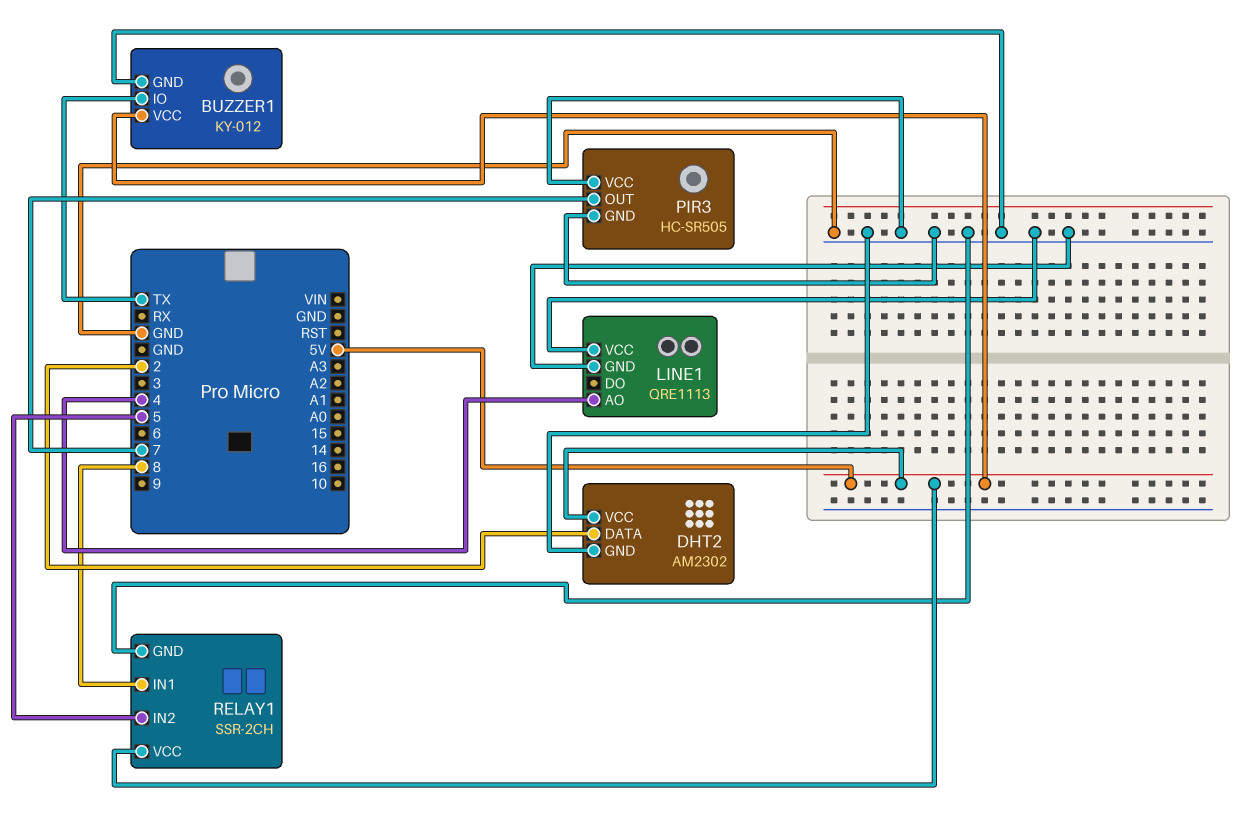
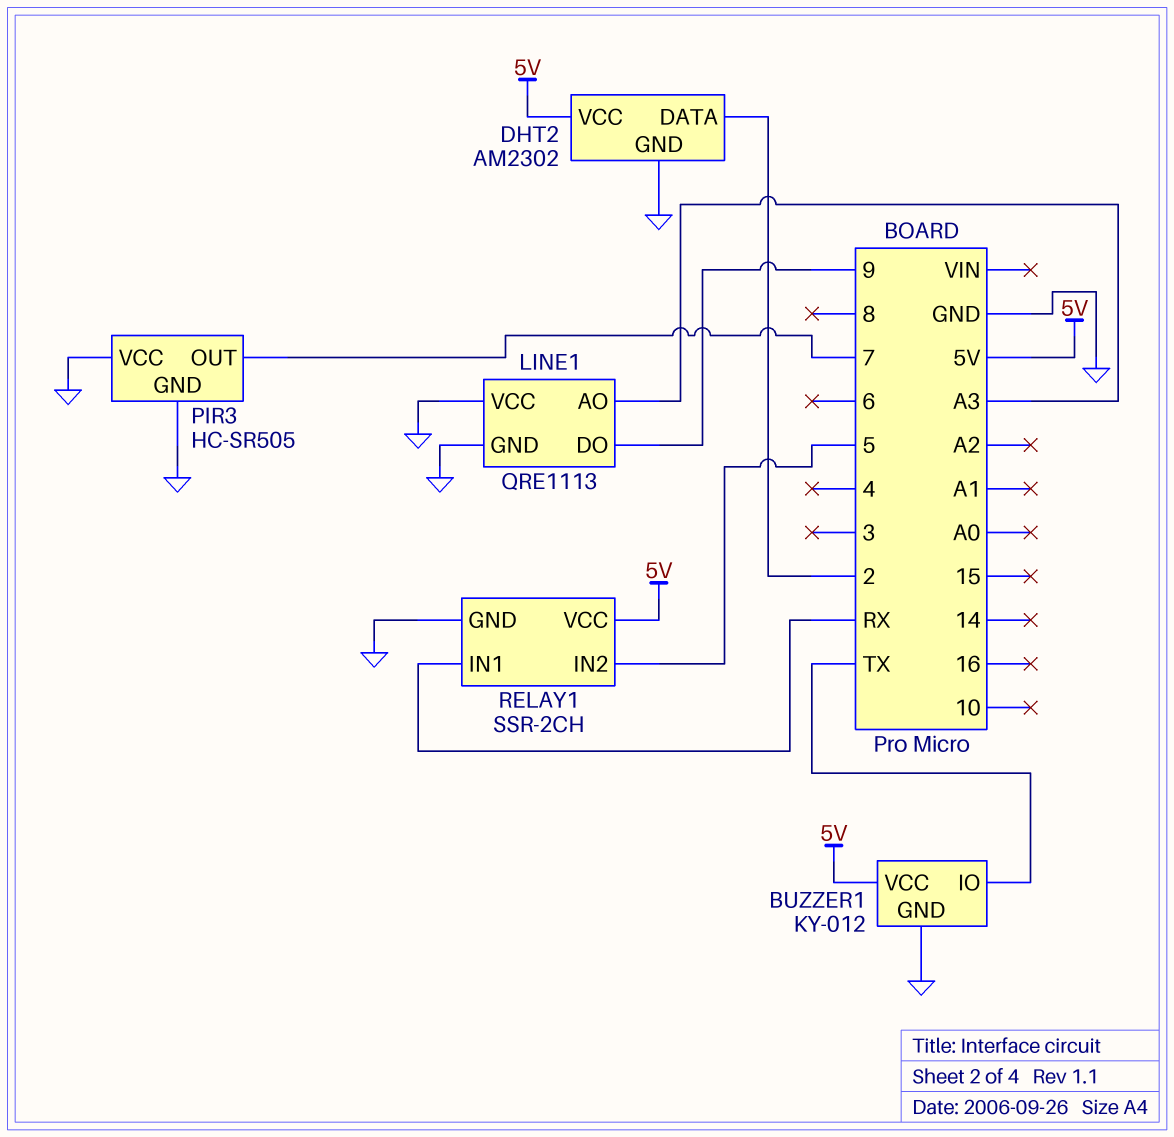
LINE1 pin AO: 4 -> A3
LINE1 pin DO: none -> 9
RELAY1 pin IN1: 8 -> RX

